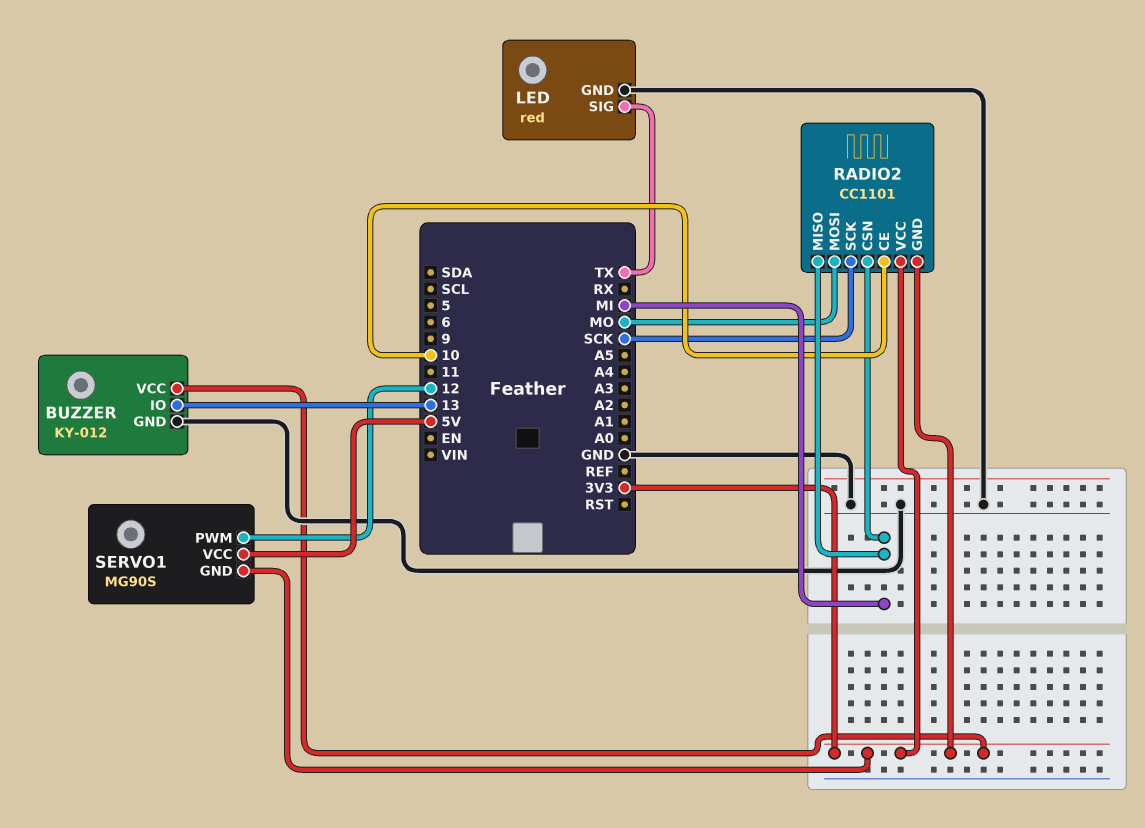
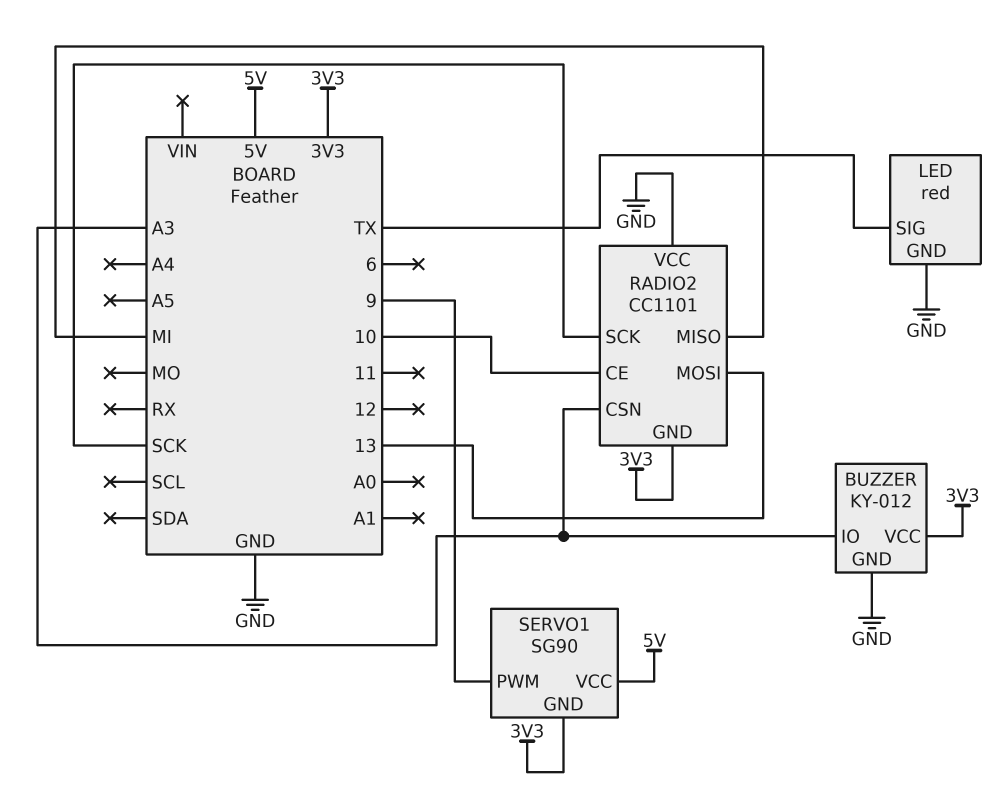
BUZZER pin IO: 13 -> A3
RADIO2 pin CSN: MI -> A3
RADIO2 pin MOSI: MO -> 13
RADIO2 pin VCC: 3V3 -> GND
SERVO1: MG90S -> SG90
SERVO1 pin PWM: 12 -> 9

